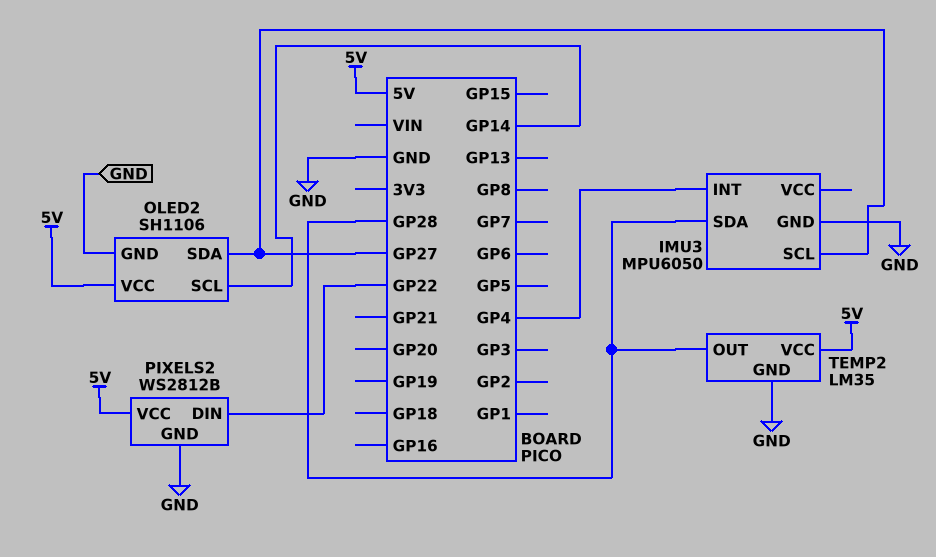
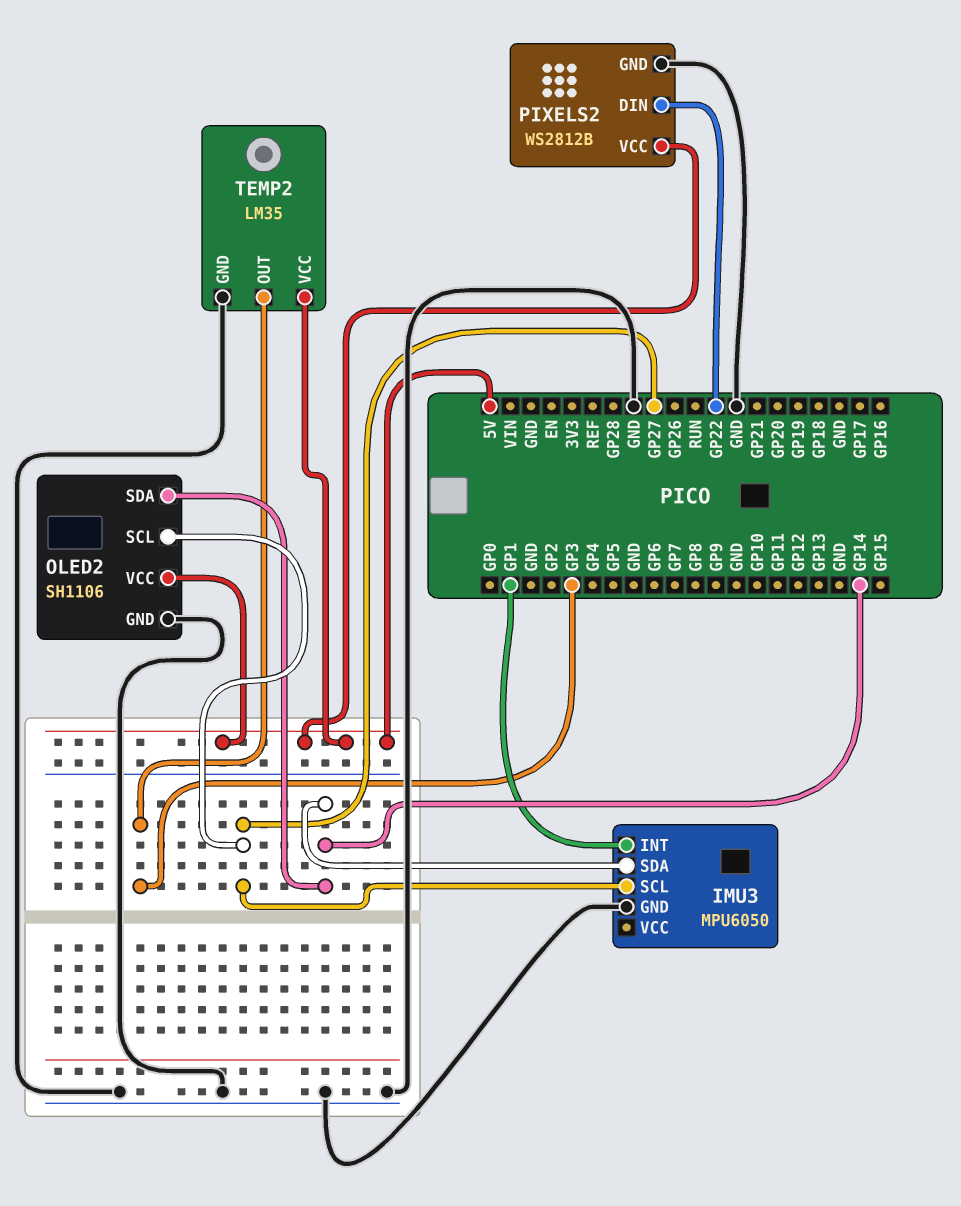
IMU3 pin INT: GP4 -> GP1
IMU3 pin SDA: GP28 -> GP14
OLED2 pin SCL: GP14 -> GP27
OLED2 pin SDA: GP27 -> GP14
TEMP2 pin OUT: GP28 -> GP3

